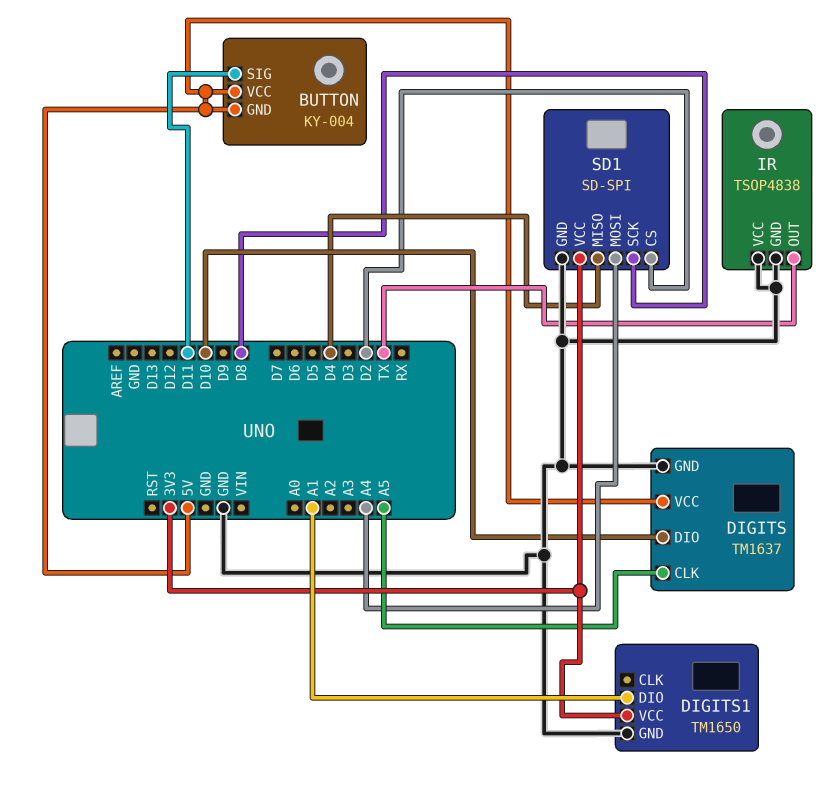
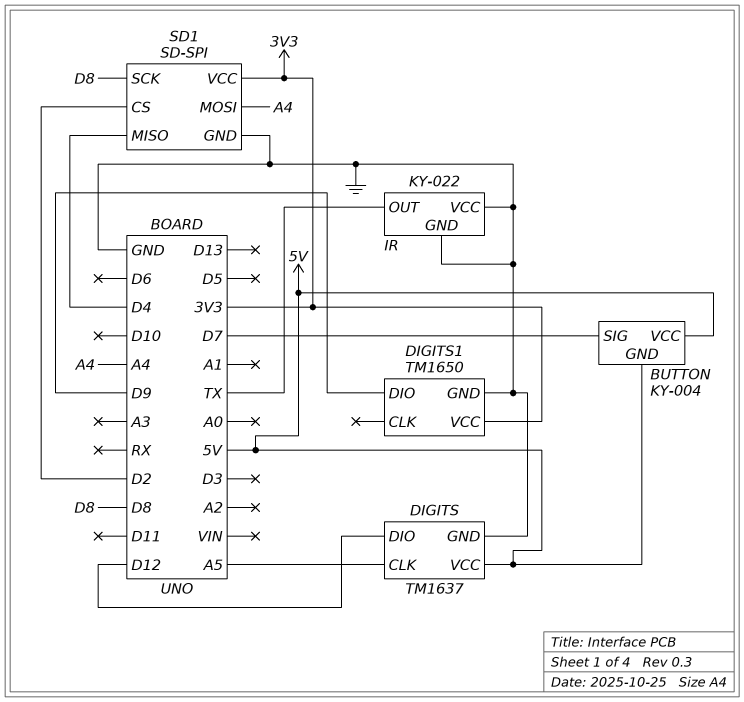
BUTTON pin SIG: D11 -> D7
DIGITS pin DIO: D10 -> D12
DIGITS1 pin DIO: A1 -> D9
IR: TSOP4838 -> KY-022

